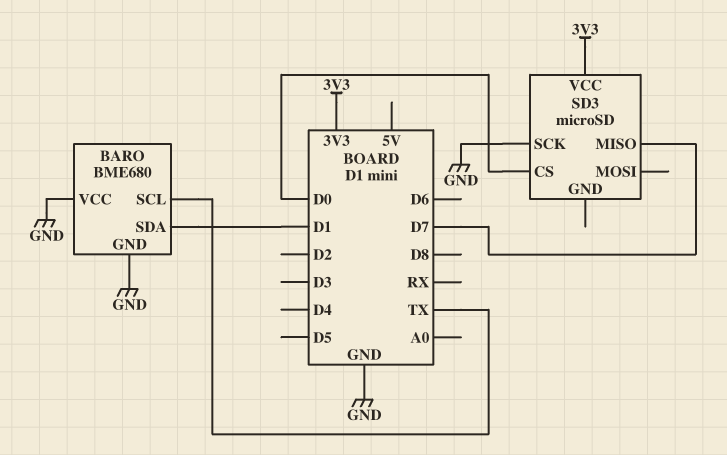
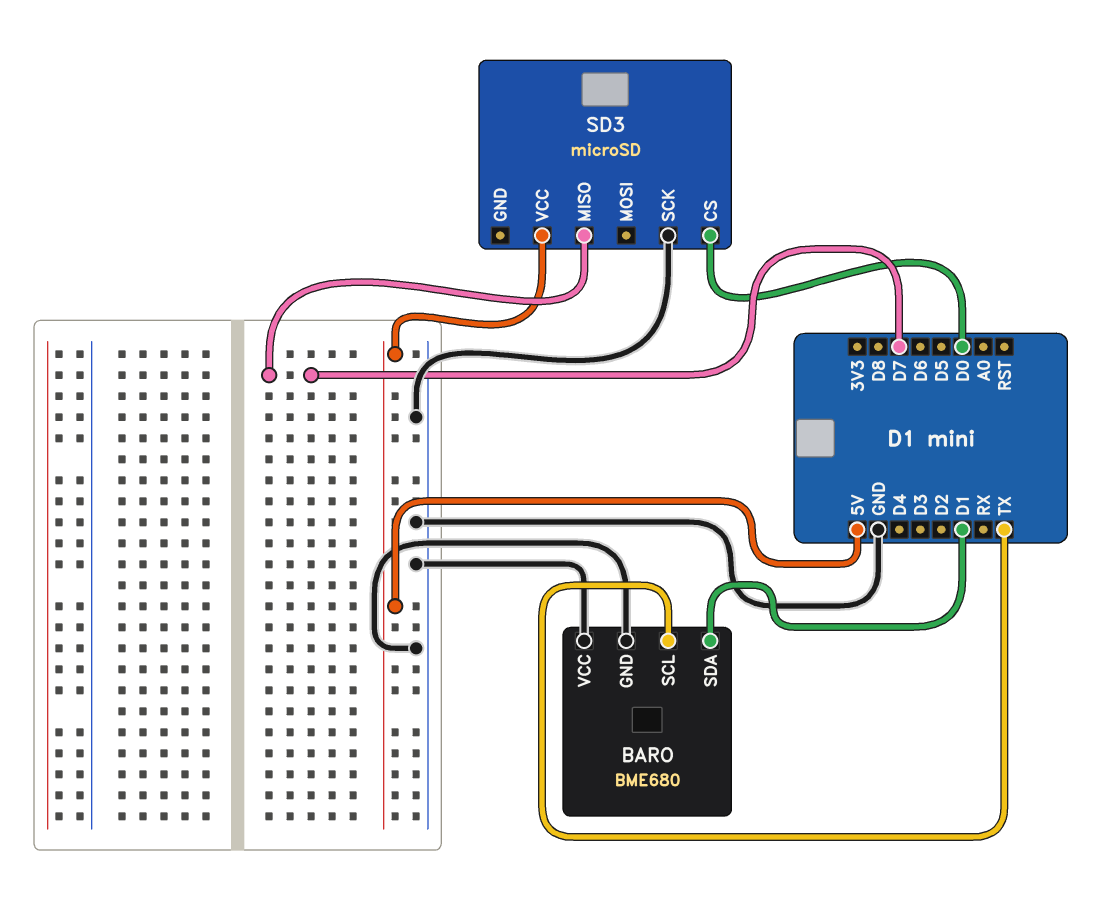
SD3 pin VCC: 3V3 -> 5V

